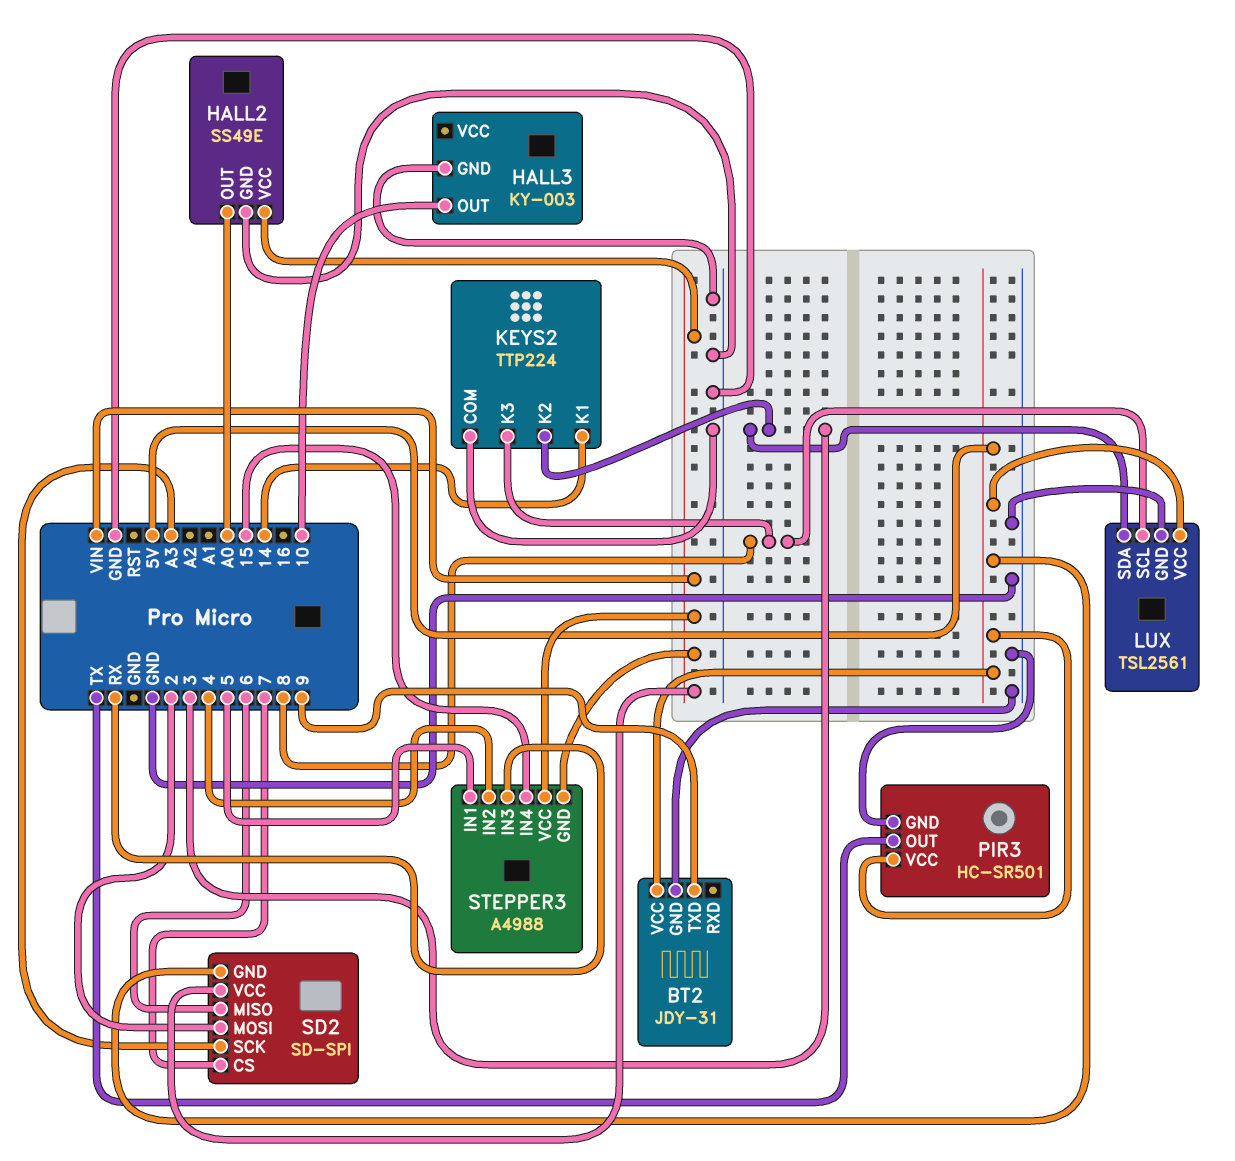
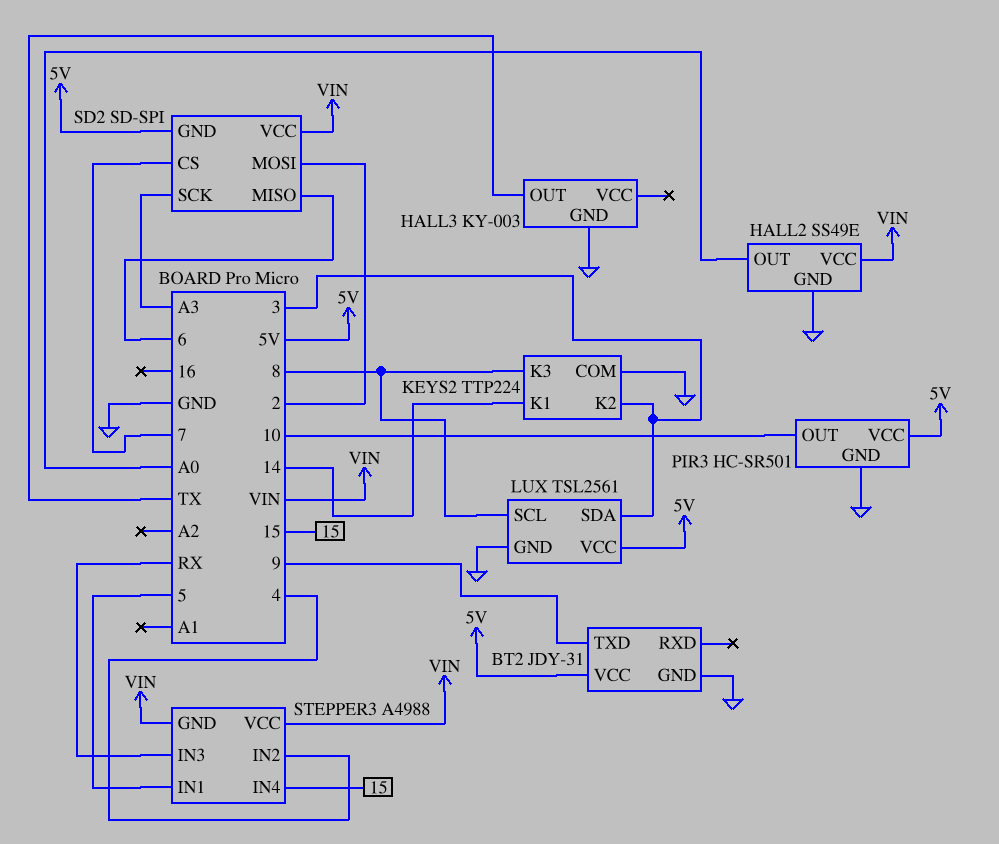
HALL3 pin OUT: 10 -> TX
PIR3 pin OUT: TX -> 10

